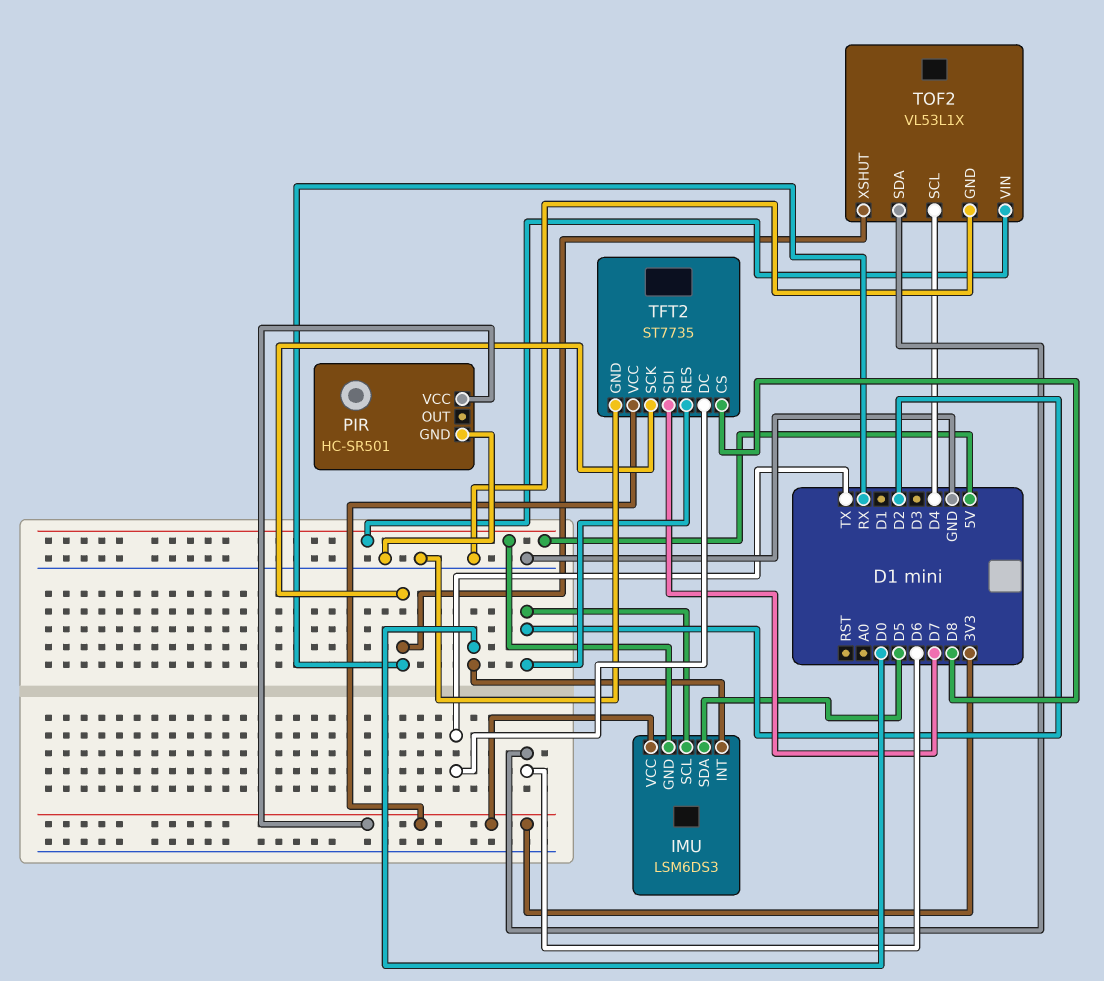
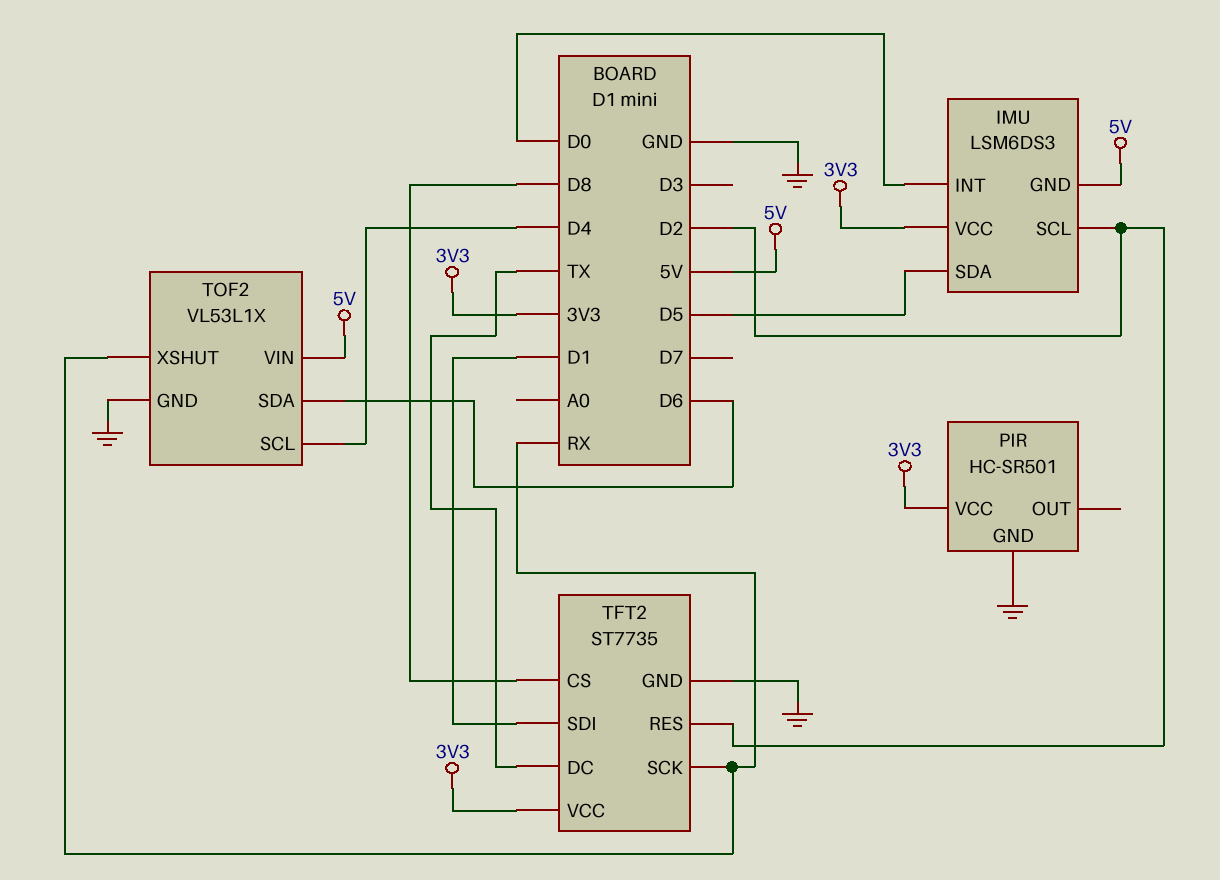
TFT2 pin SDI: D7 -> D1

